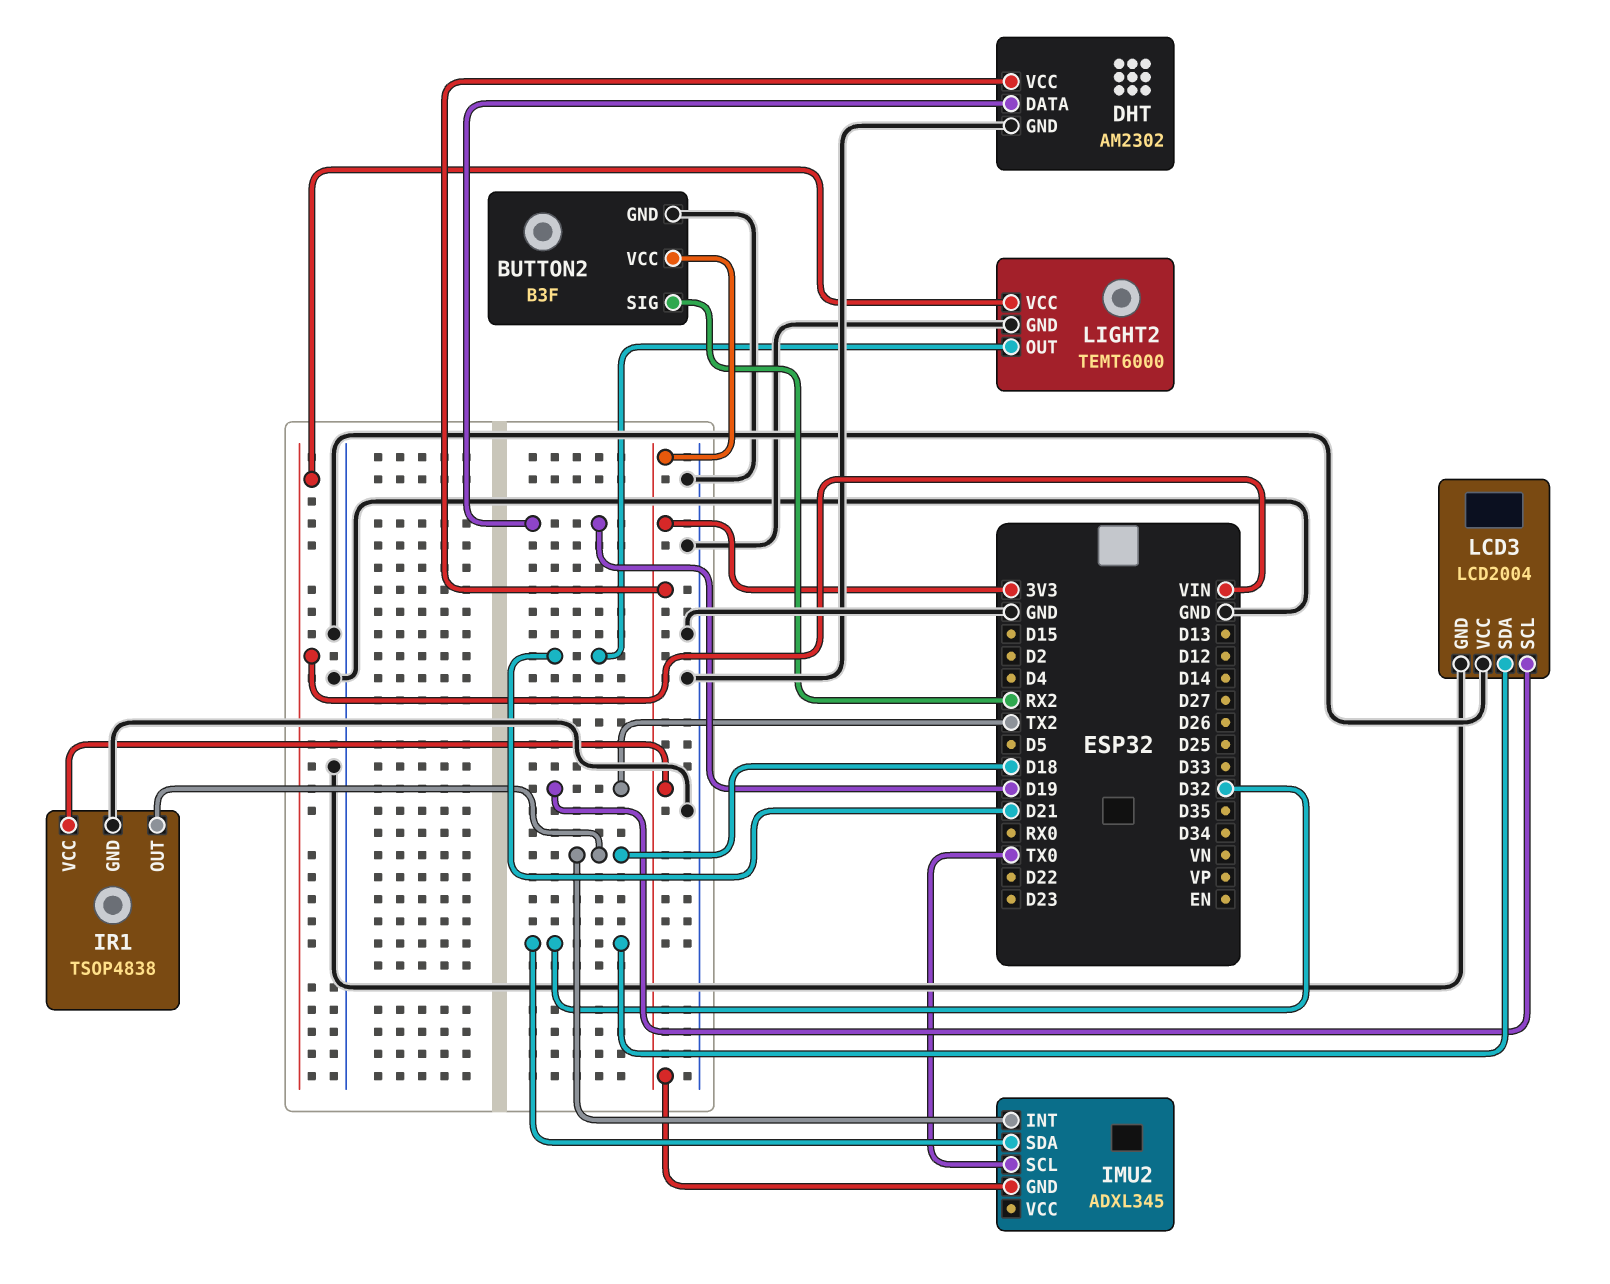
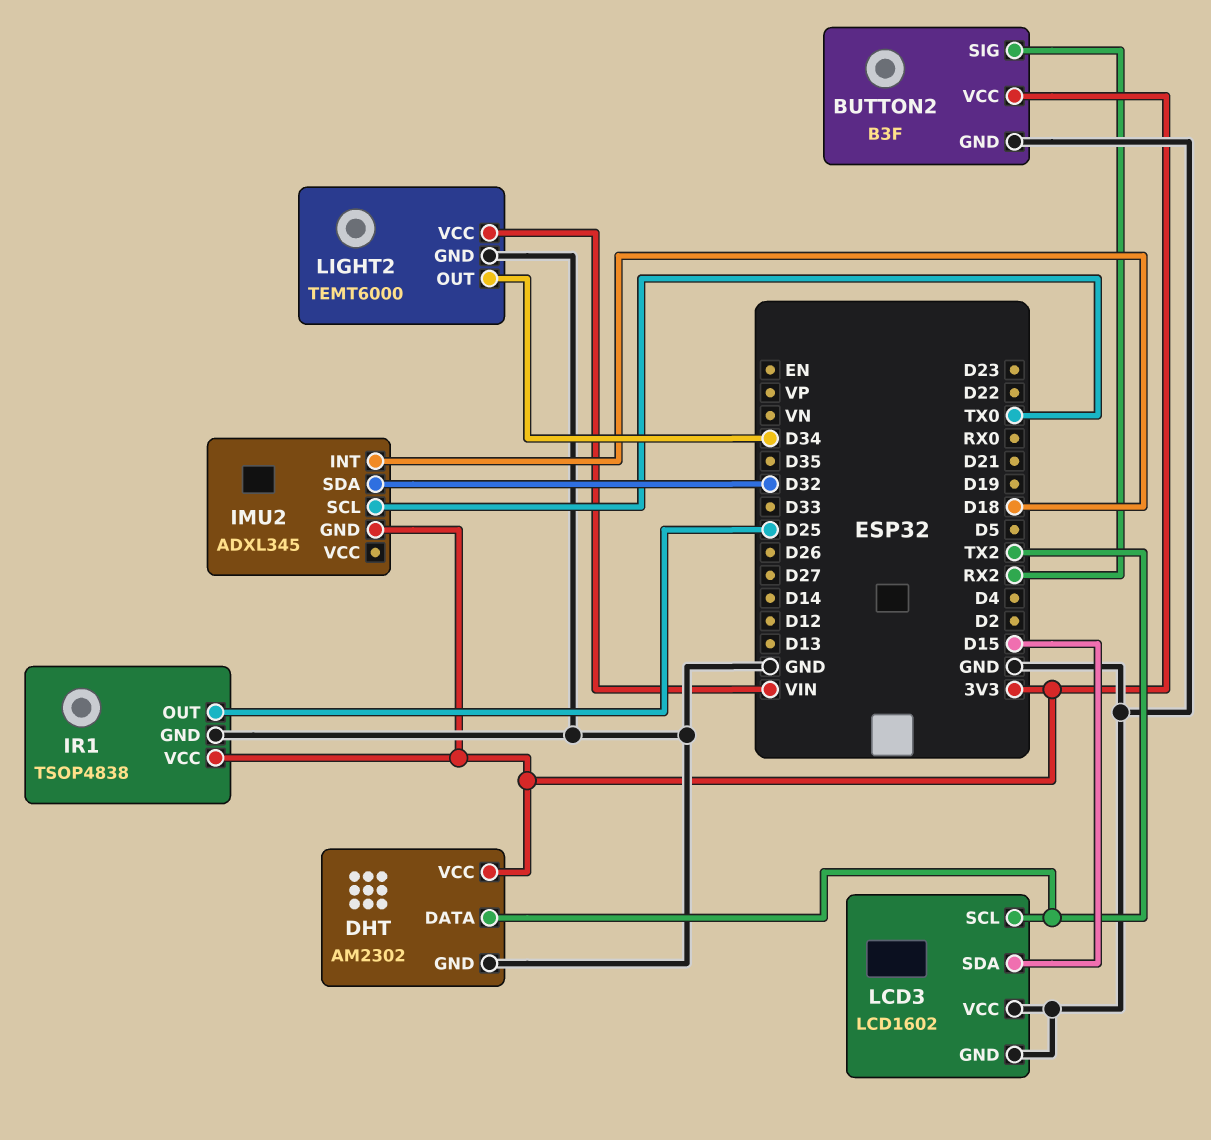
DHT pin DATA: D19 -> TX2
IR1 pin OUT: D18 -> D25
LCD3: LCD2004 -> LCD1602
LCD3 pin SDA: D32 -> D15
LIGHT2 pin OUT: D21 -> D34

